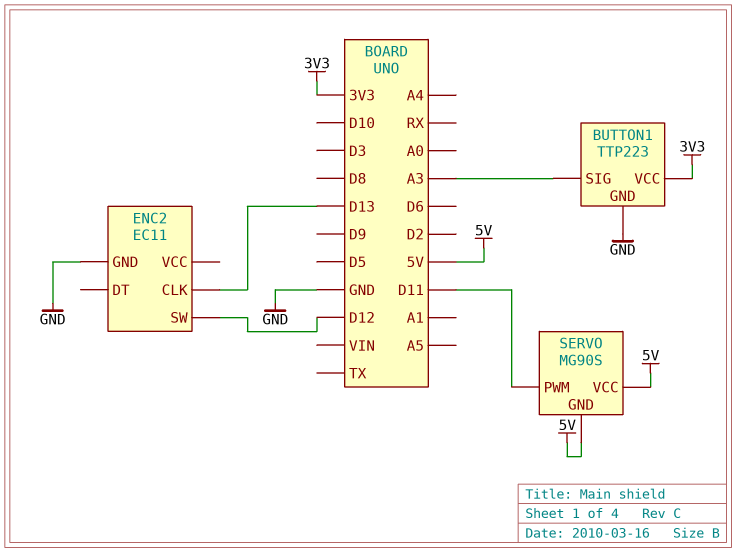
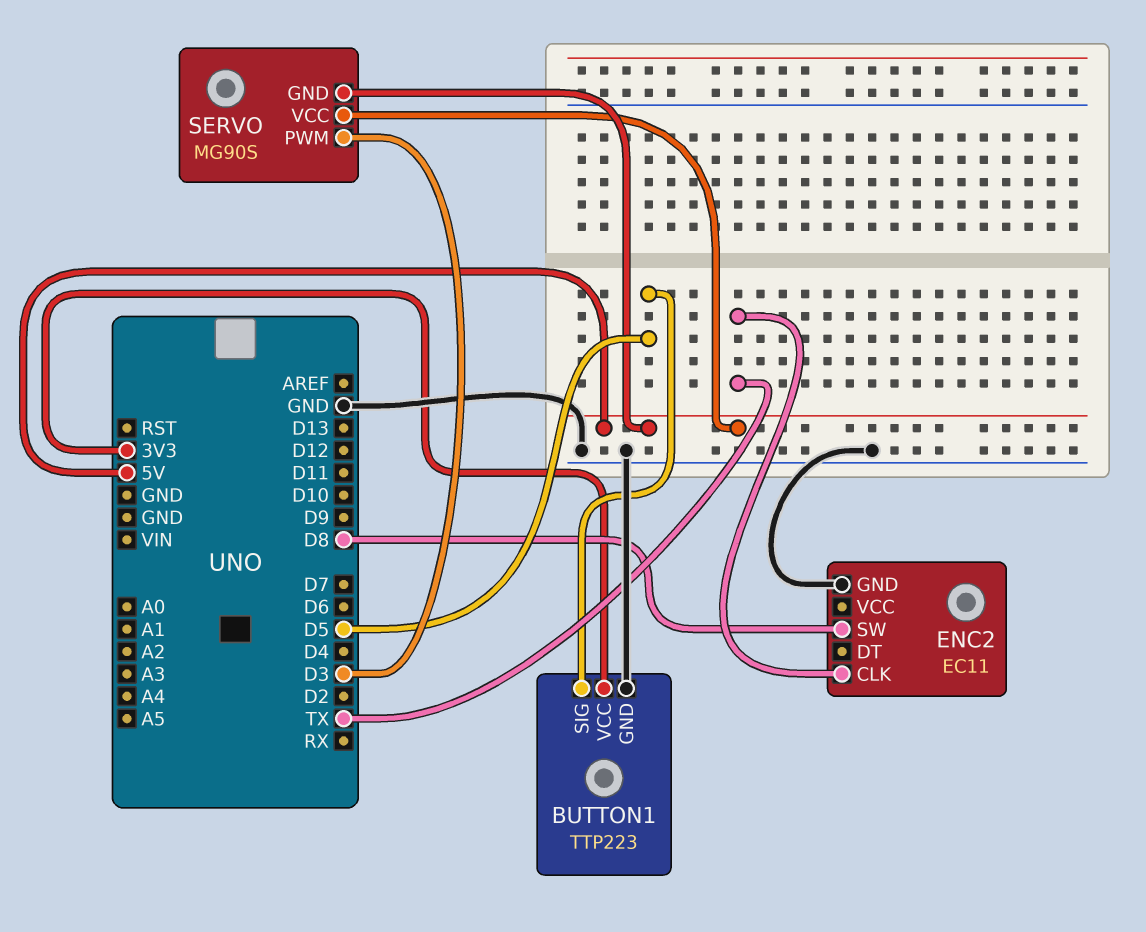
BUTTON1 pin SIG: A3 -> D5
ENC2 pin CLK: D13 -> TX
ENC2 pin SW: D12 -> D8
SERVO pin PWM: D11 -> D3

